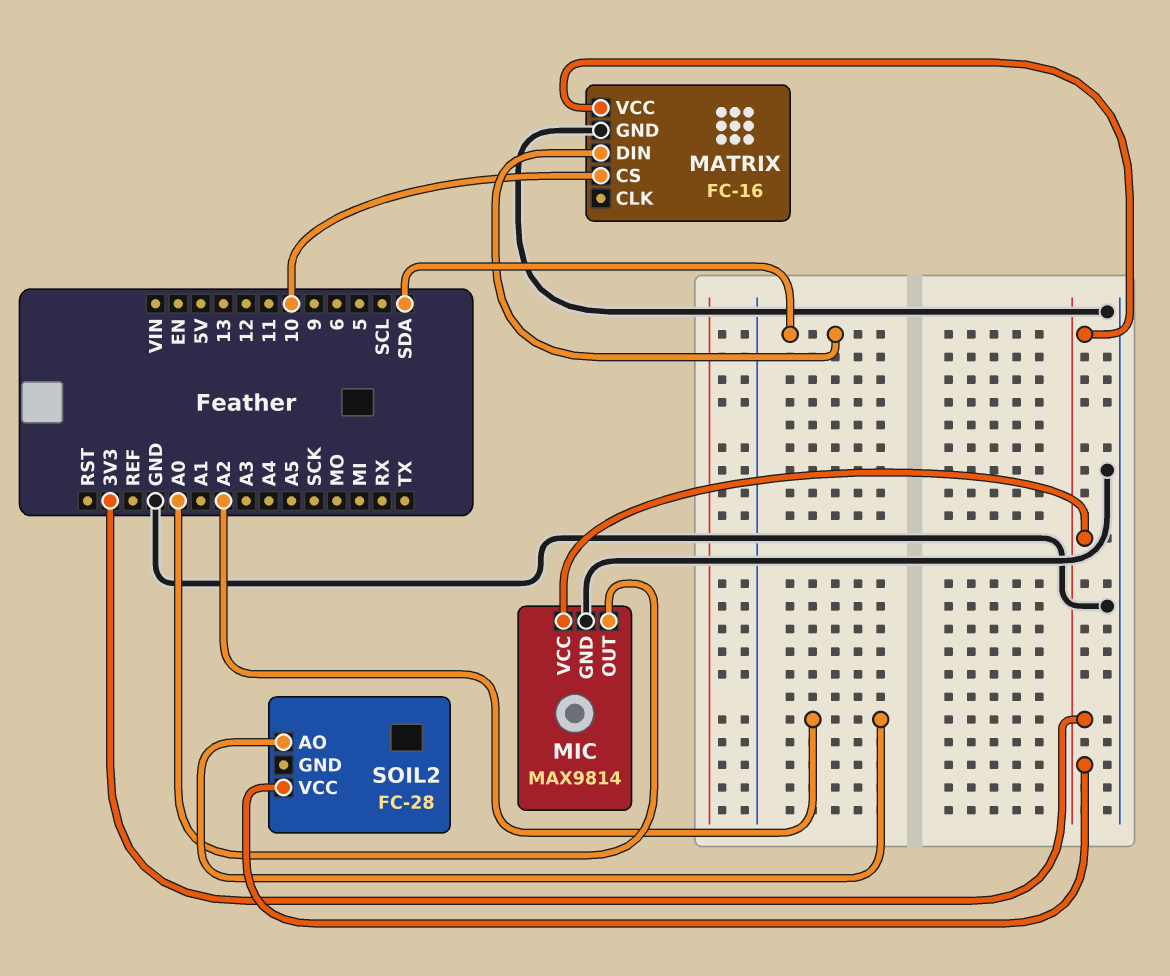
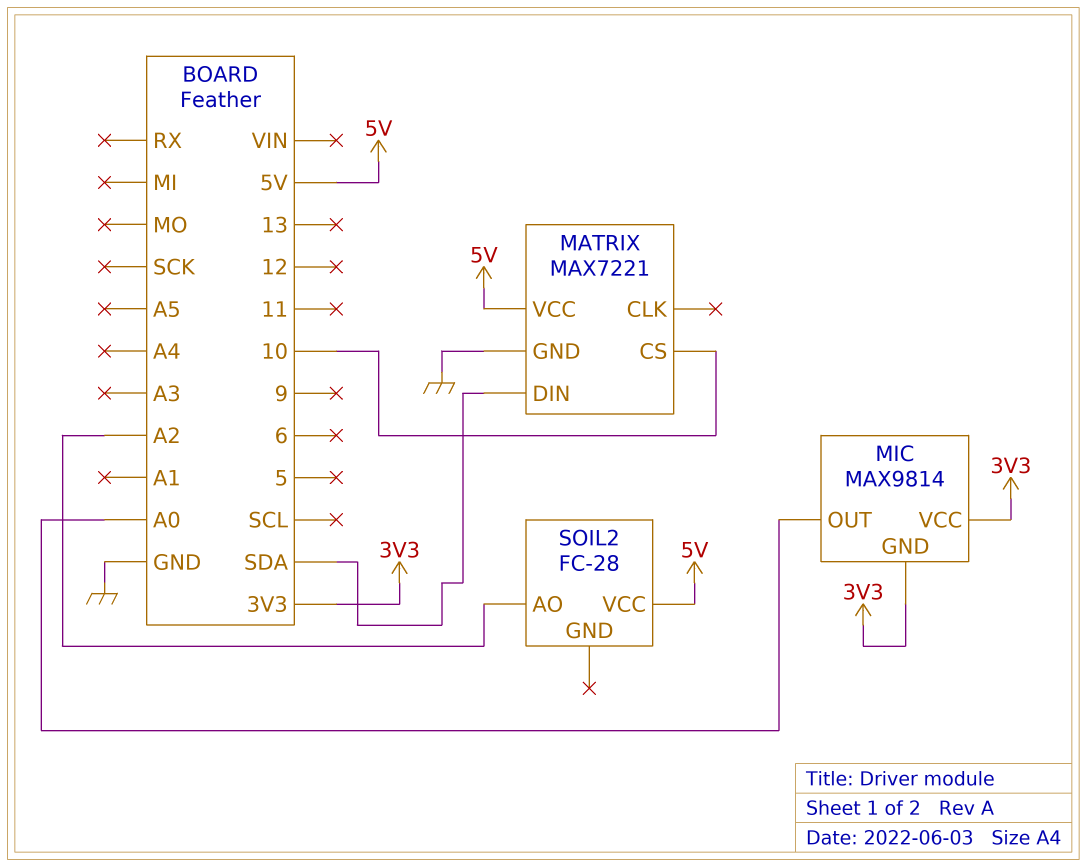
MATRIX: FC-16 -> MAX7221
MATRIX pin VCC: 3V3 -> 5V
MIC pin GND: GND -> 3V3
SOIL2 pin VCC: 3V3 -> 5V

